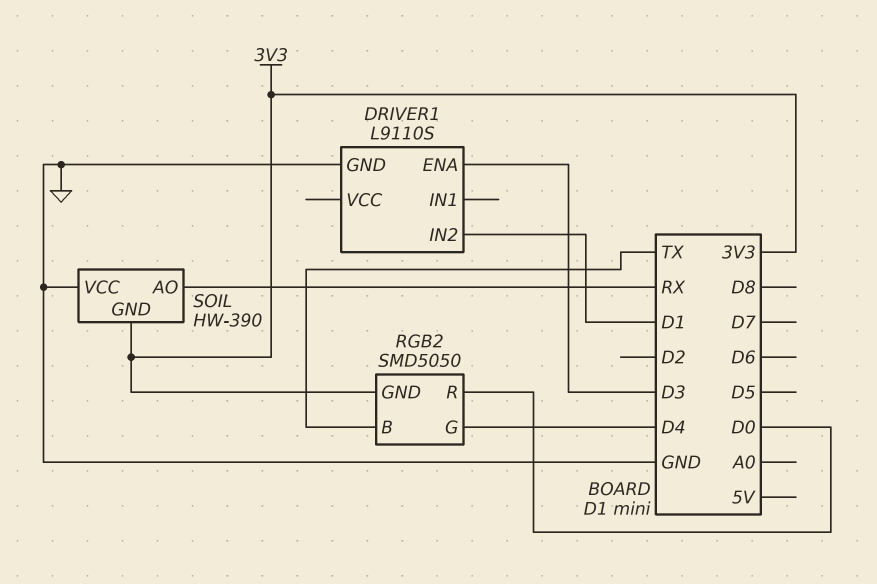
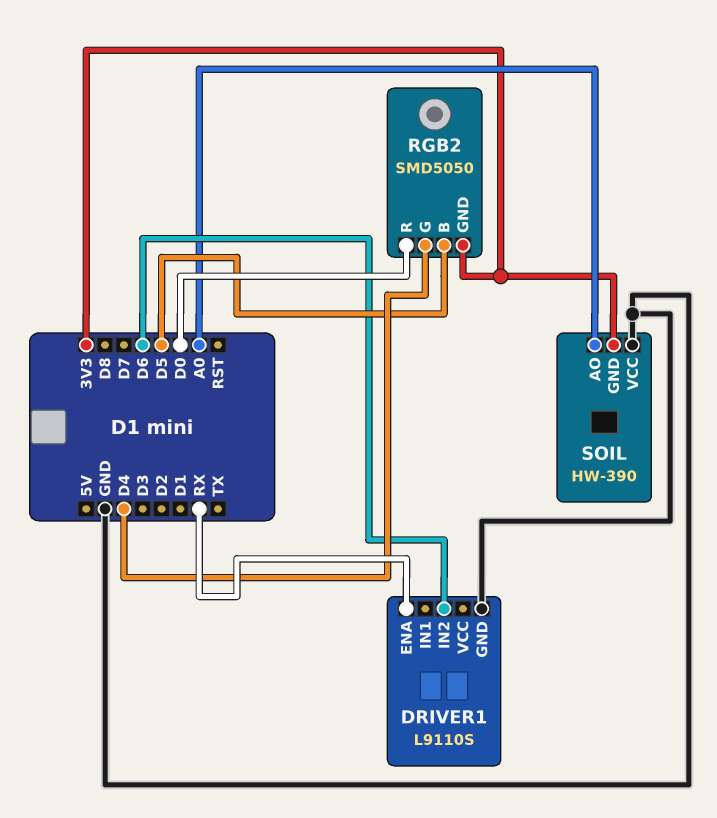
DRIVER1 pin ENA: D3 -> RX
DRIVER1 pin IN2: D1 -> D6
RGB2 pin B: TX -> D5
SOIL pin AO: RX -> A0

